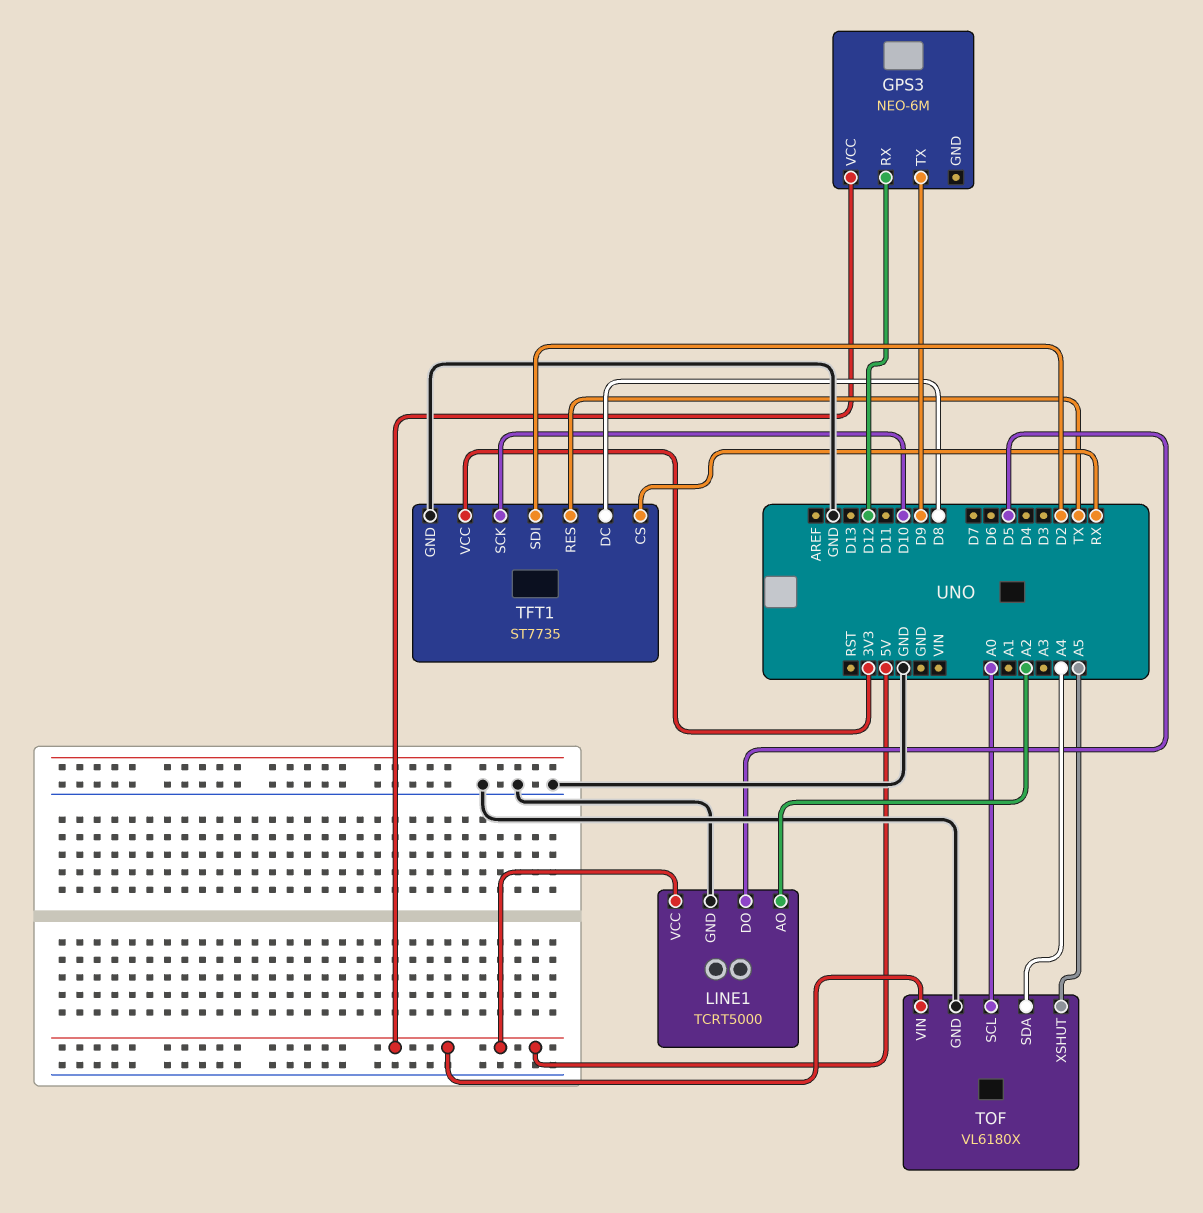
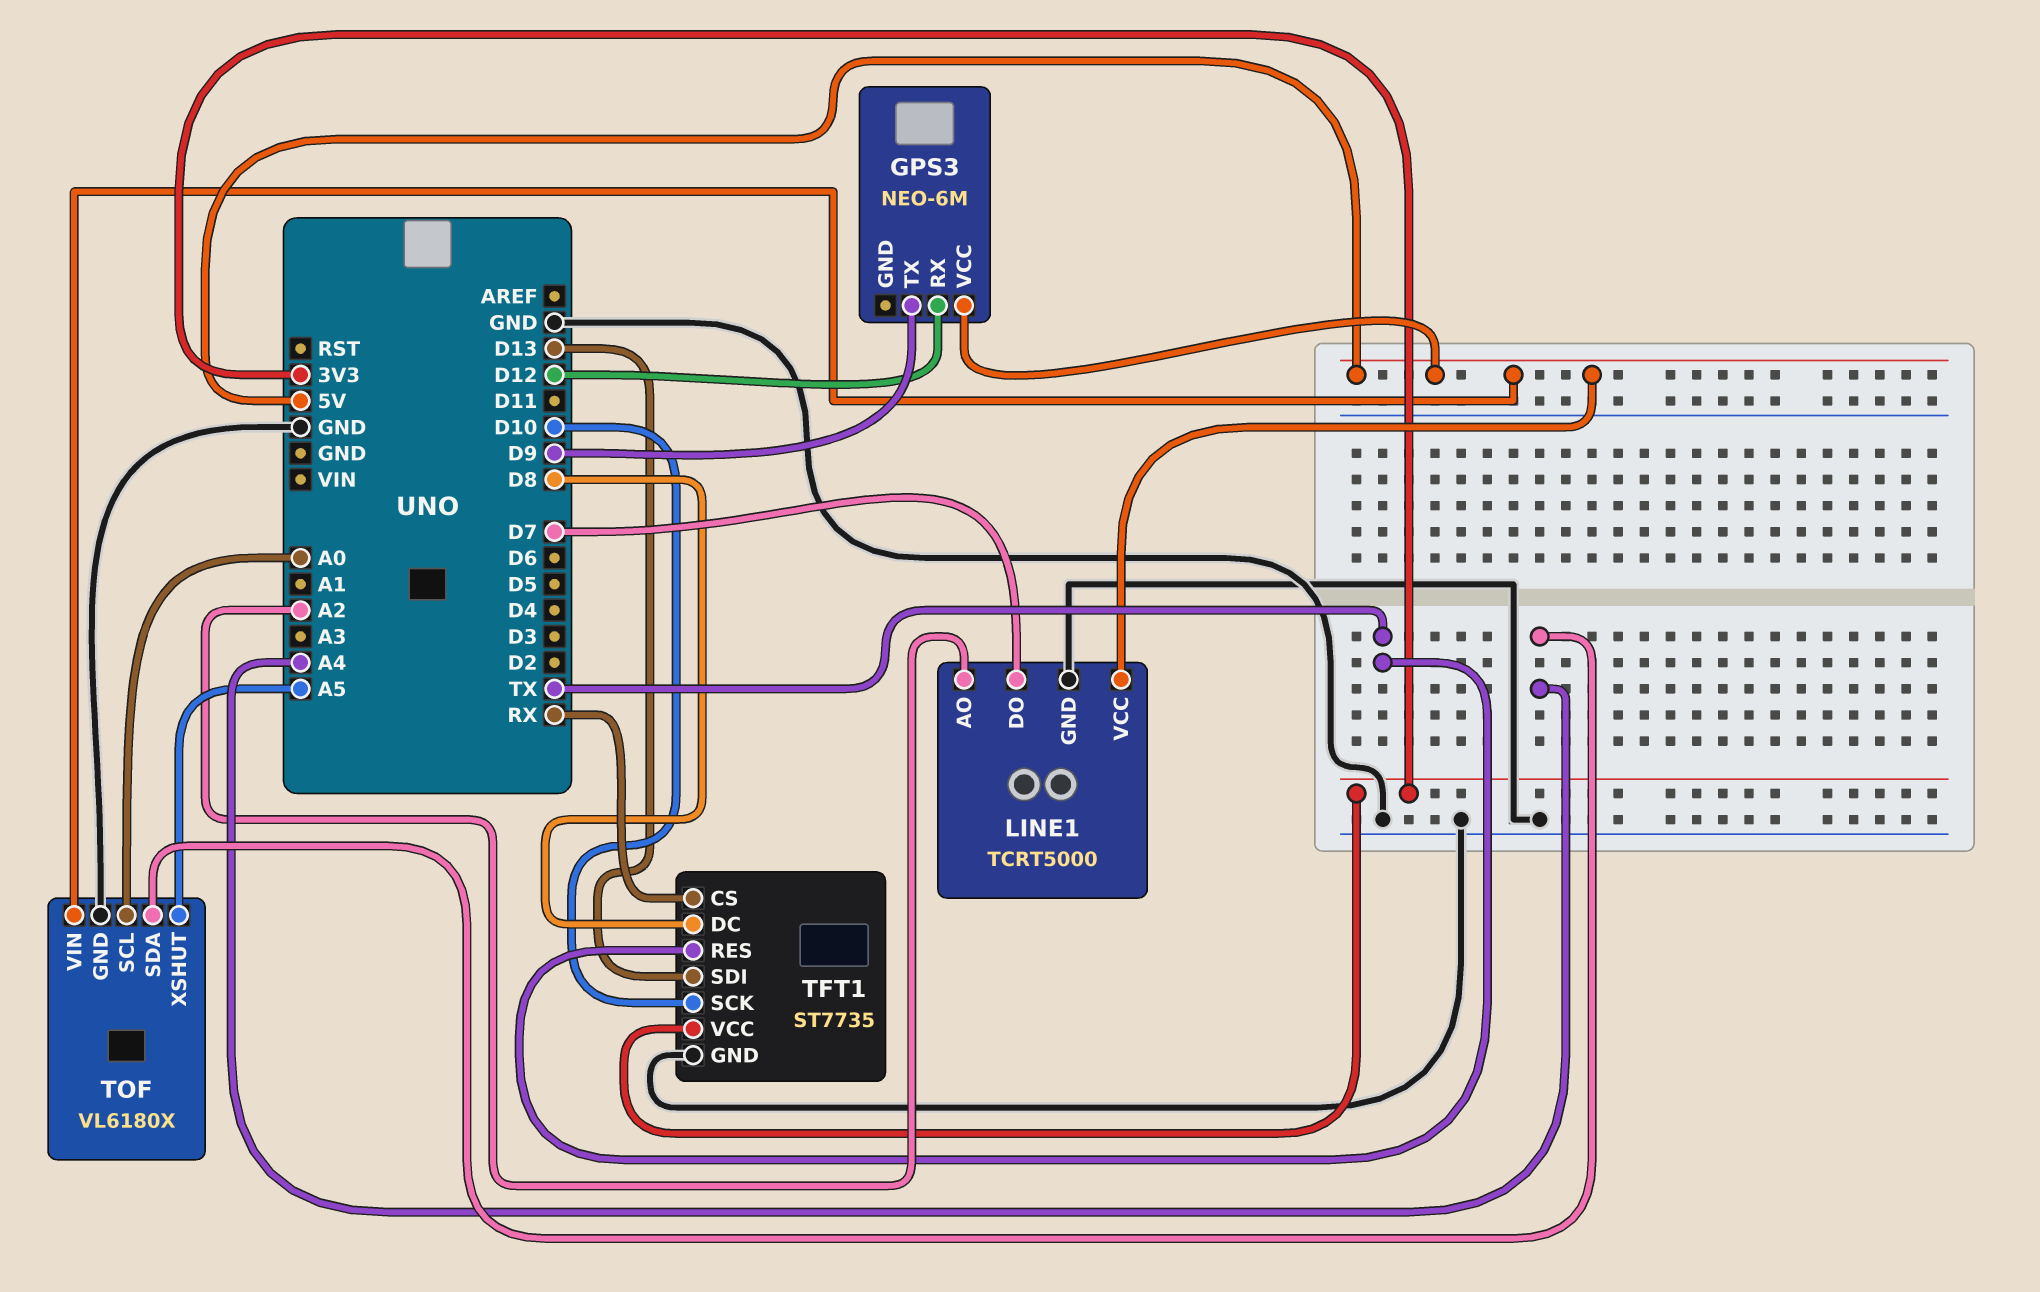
LINE1 pin DO: D5 -> D7
TFT1 pin SDI: D2 -> D13

